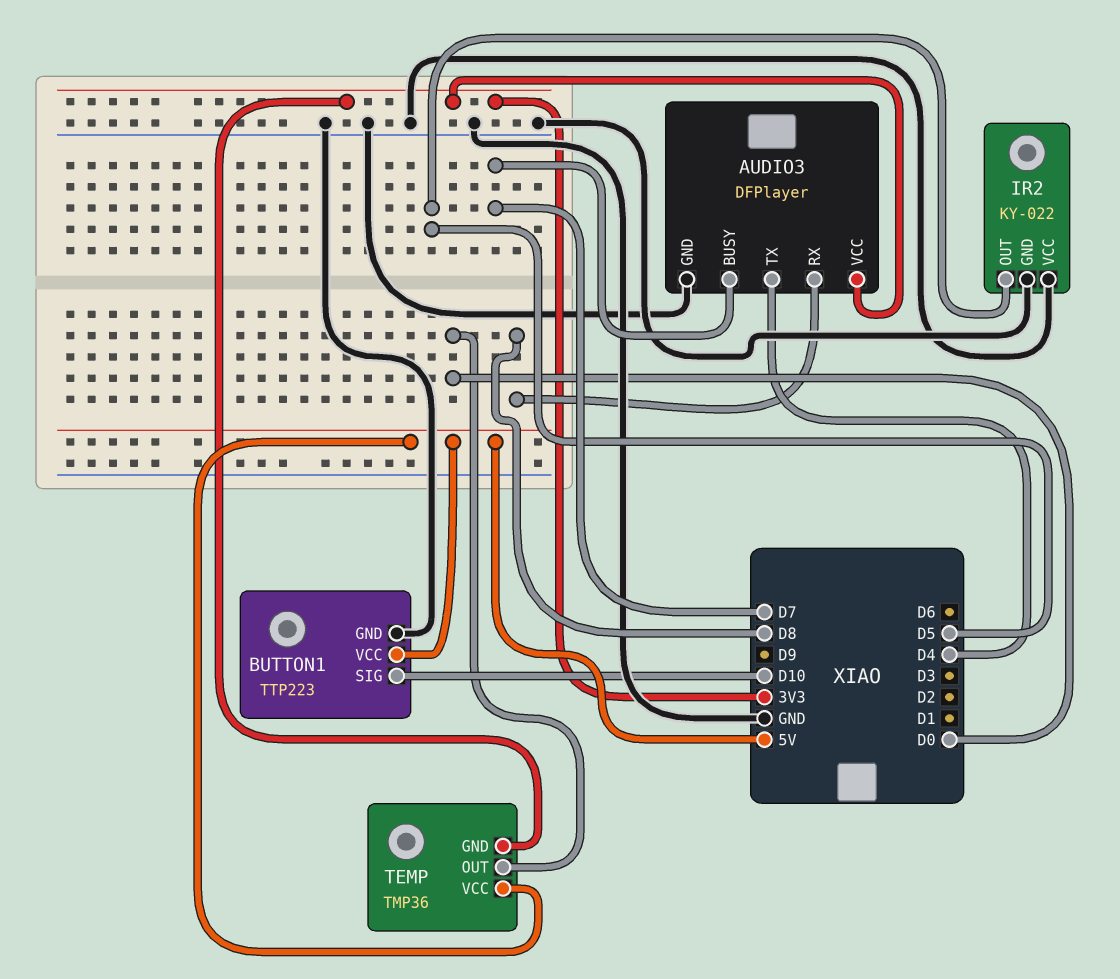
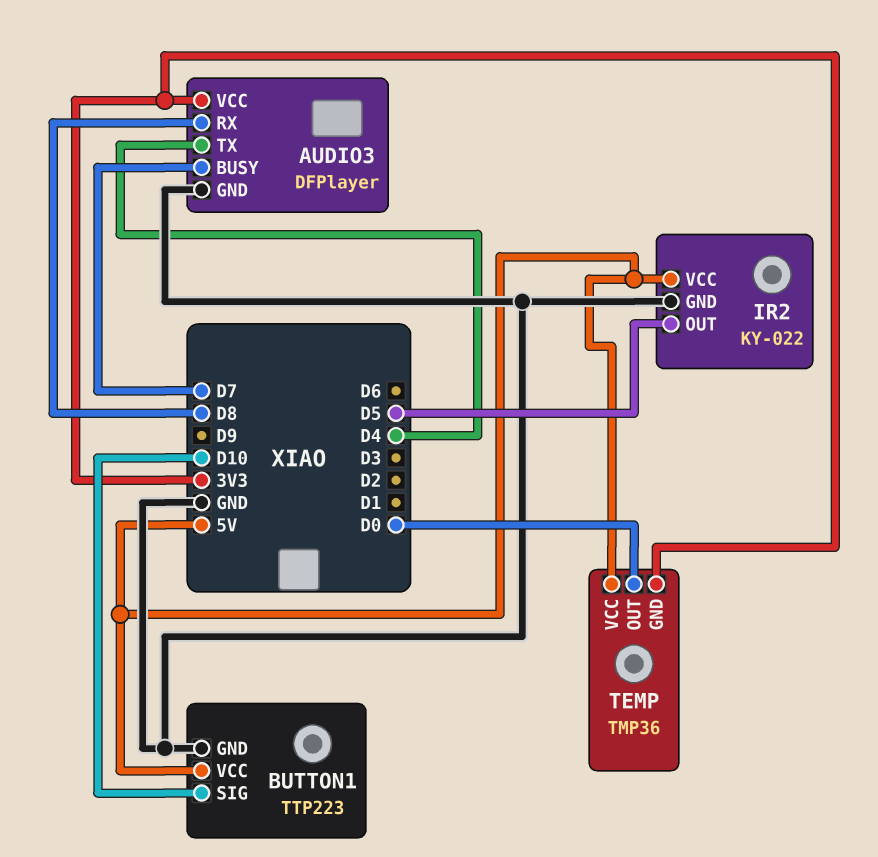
IR2 pin VCC: GND -> 5V

